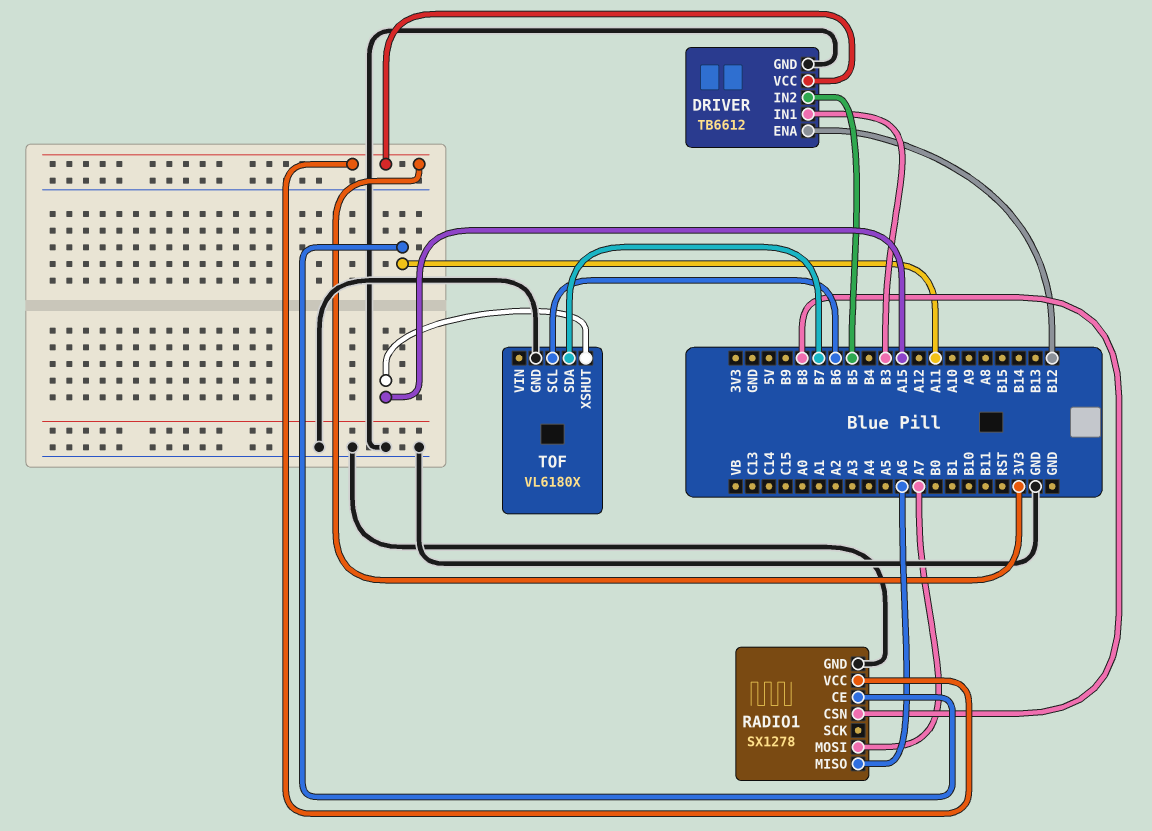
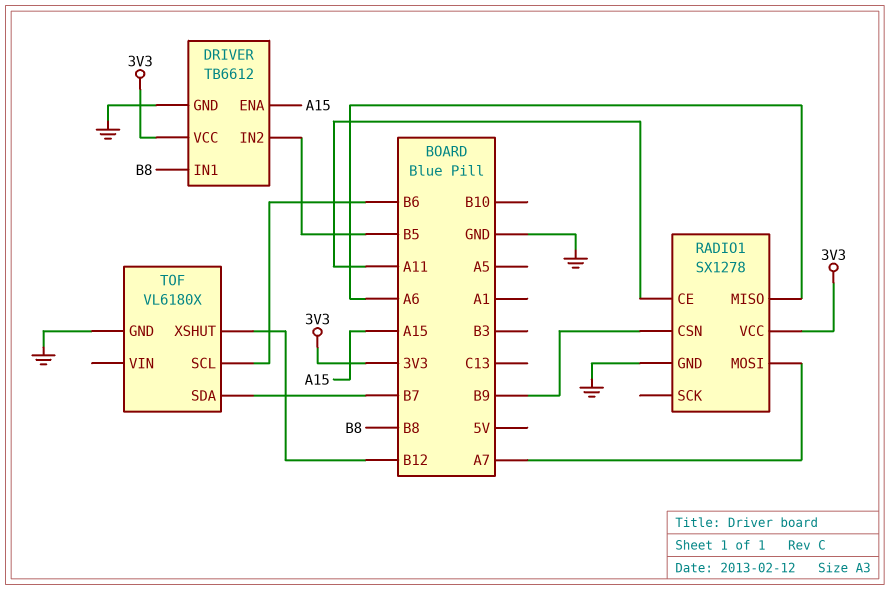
DRIVER pin ENA: B12 -> A15
DRIVER pin IN1: B3 -> B8
RADIO1 pin CSN: B8 -> B9
TOF pin XSHUT: A15 -> B12

